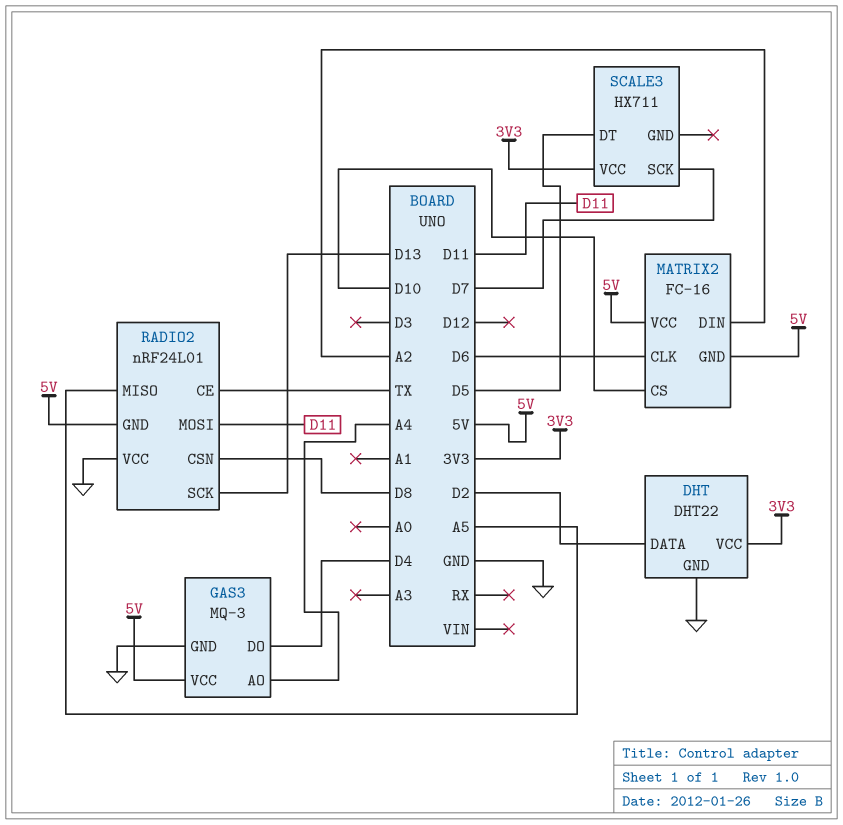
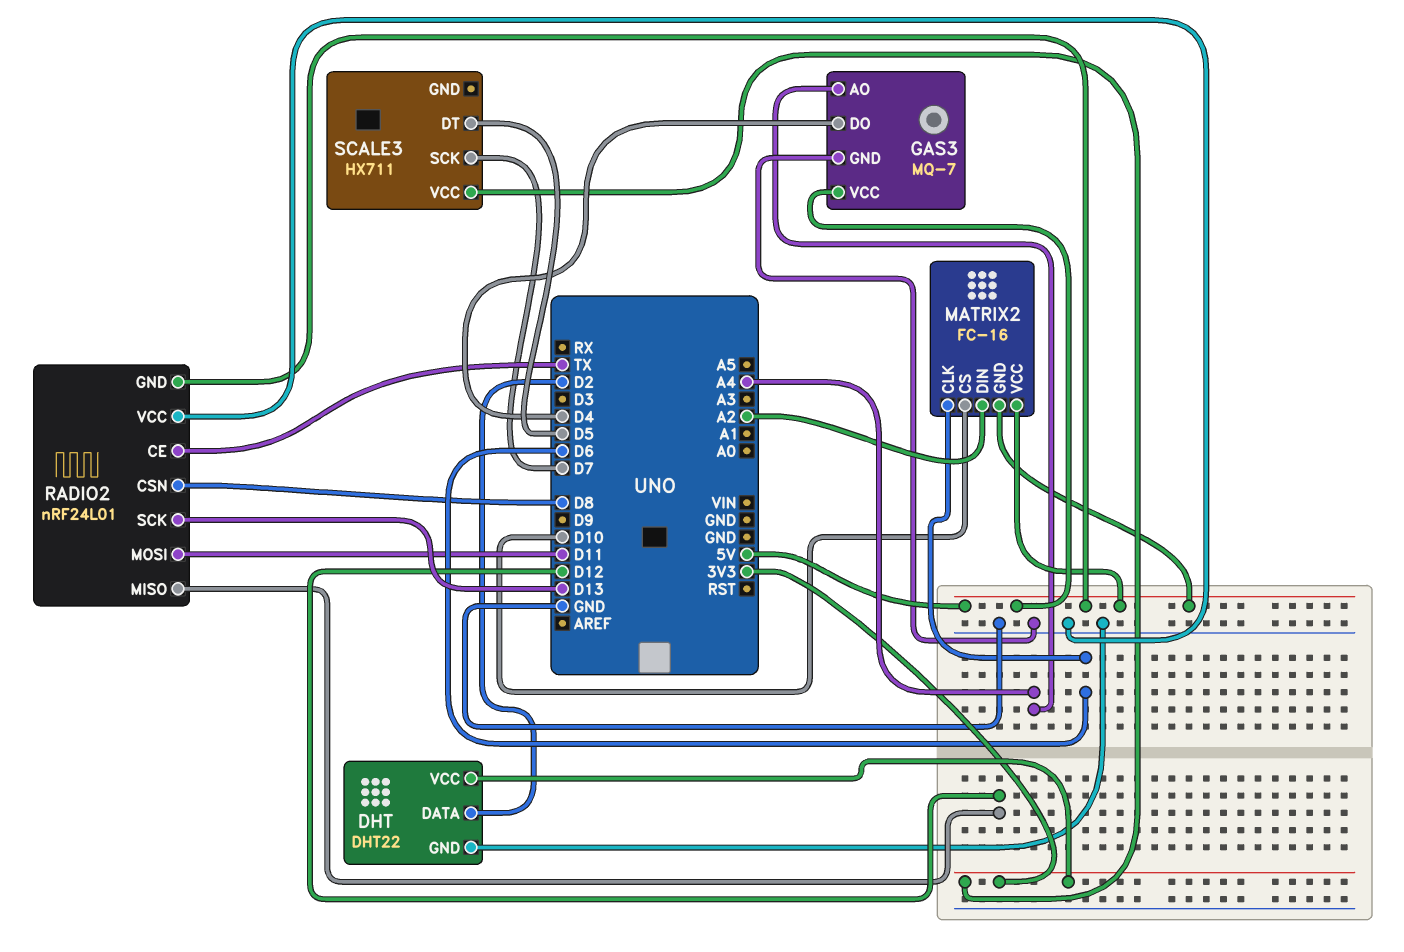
GAS3: MQ-3 -> MQ-7
RADIO2 pin MISO: A5 -> D12

